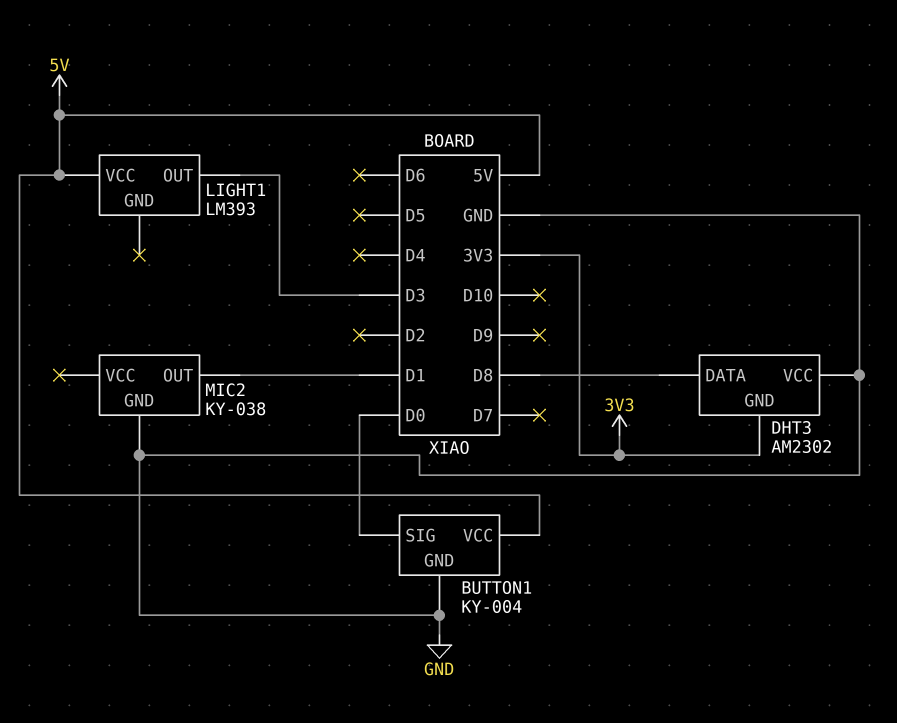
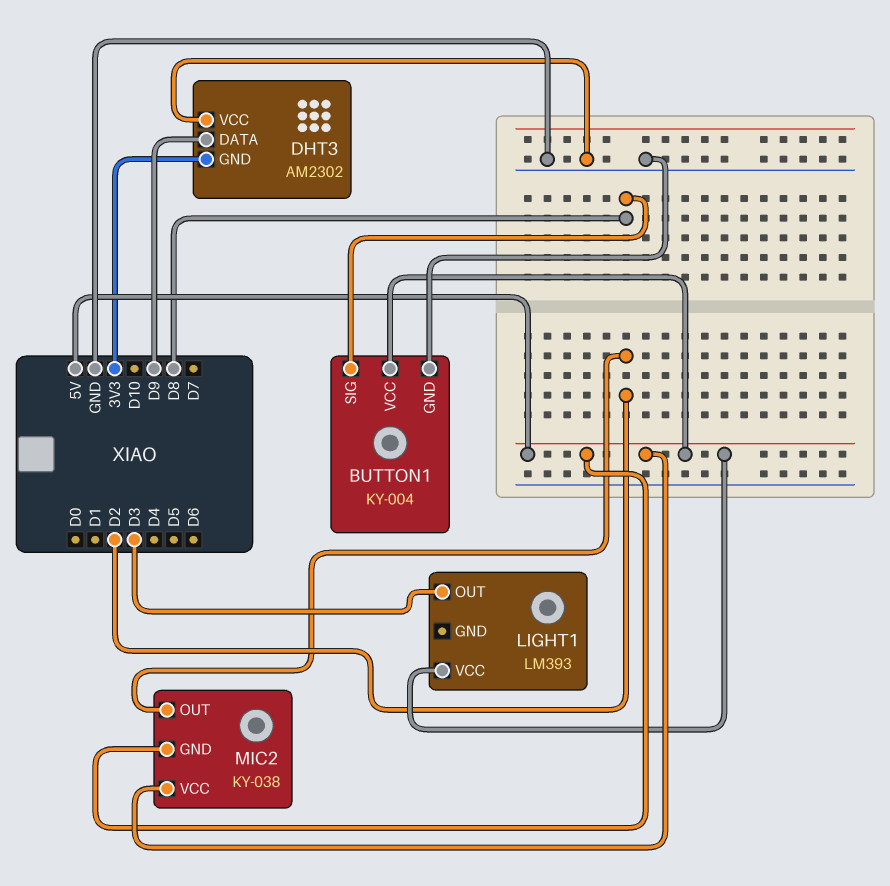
BUTTON1 pin SIG: D0 -> D8
DHT3 pin DATA: D8 -> D9
MIC2 pin GND: GND -> 5V
MIC2 pin OUT: D1 -> D2
MIC2 pin VCC: none -> 5V

